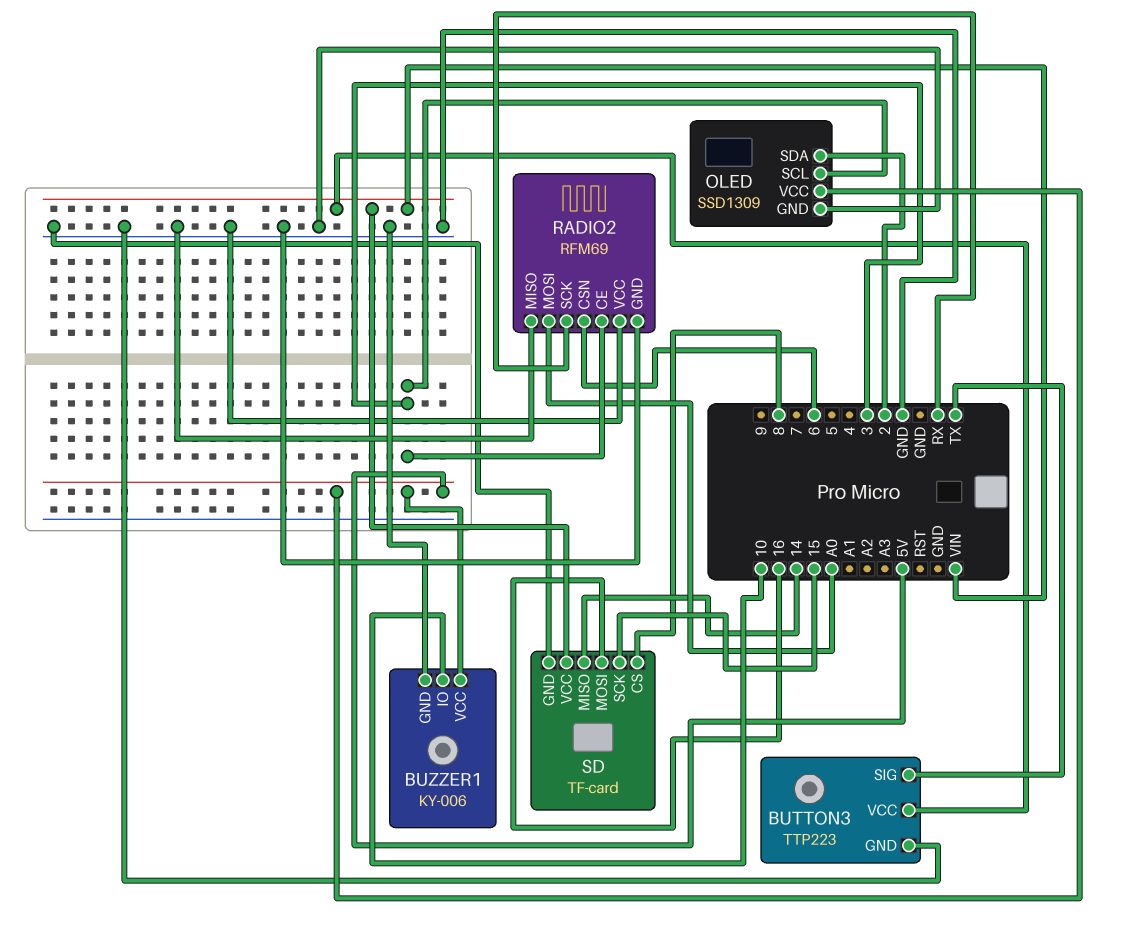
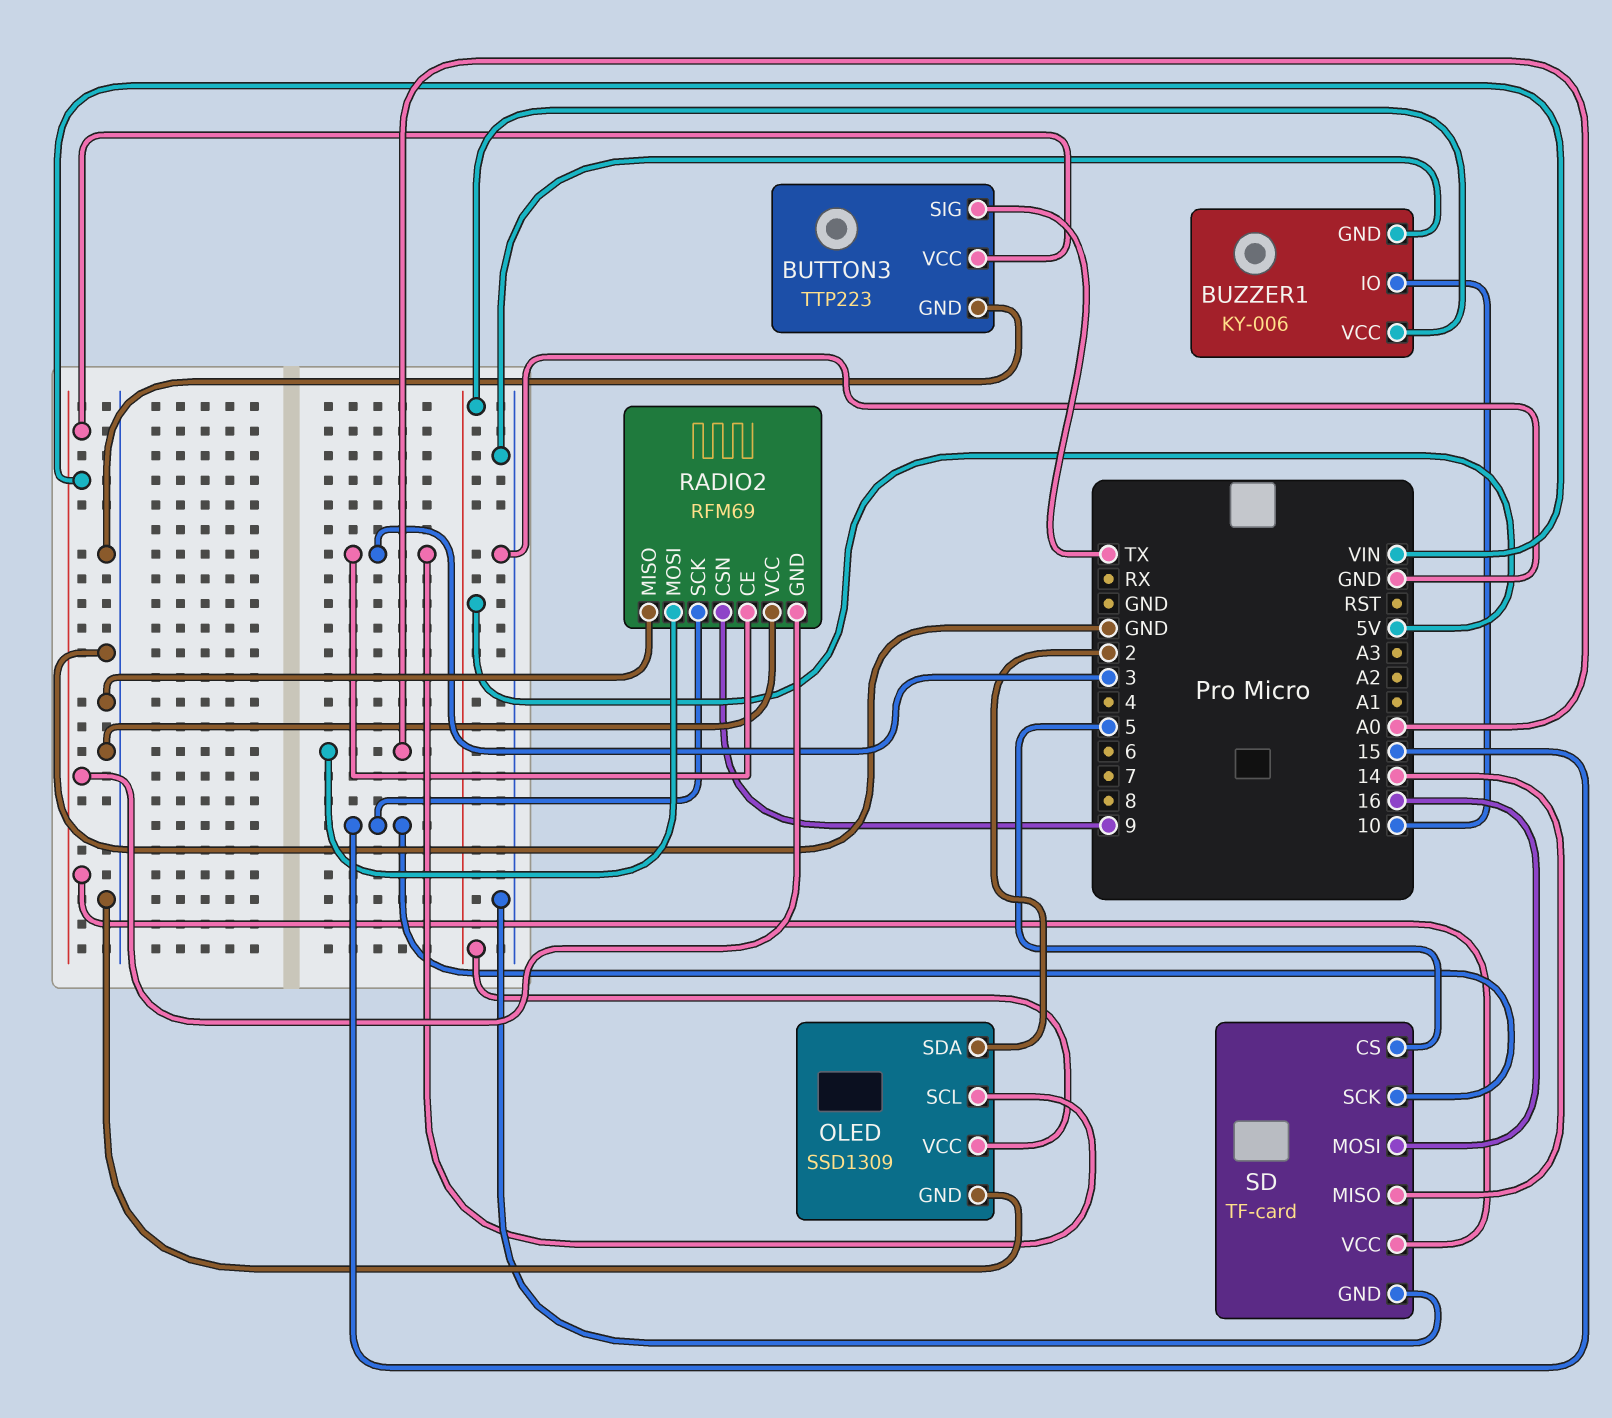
RADIO2 pin CSN: 6 -> 9
RADIO2 pin GND: GND -> VIN
RADIO2 pin SCK: RX -> 15
SD pin CS: 8 -> 5

